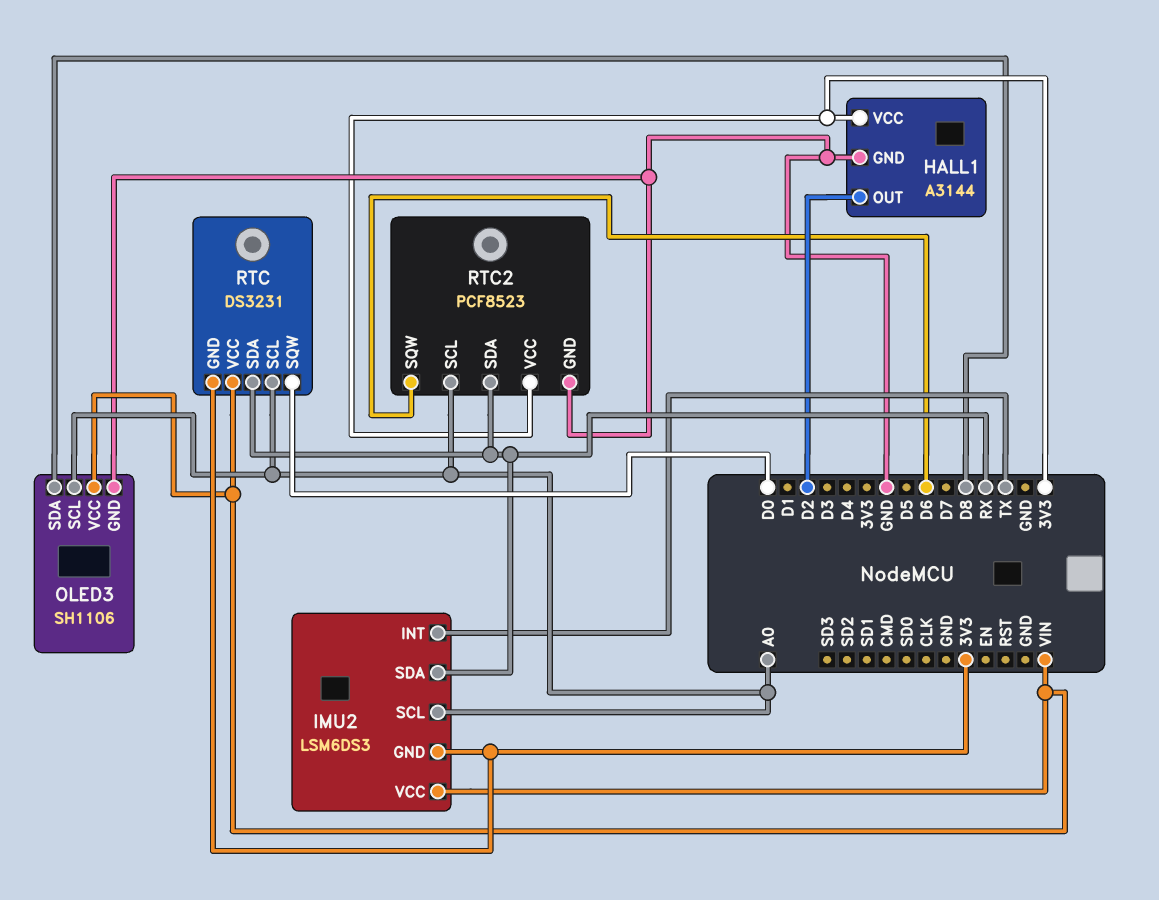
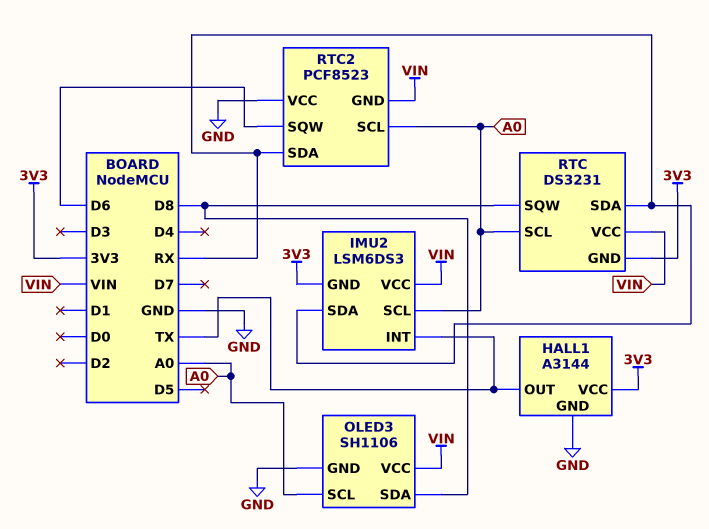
HALL1 pin OUT: D2 -> TX
RTC pin SQW: D0 -> D8
RTC2 pin GND: GND -> VIN
RTC2 pin VCC: 3V3 -> GND

